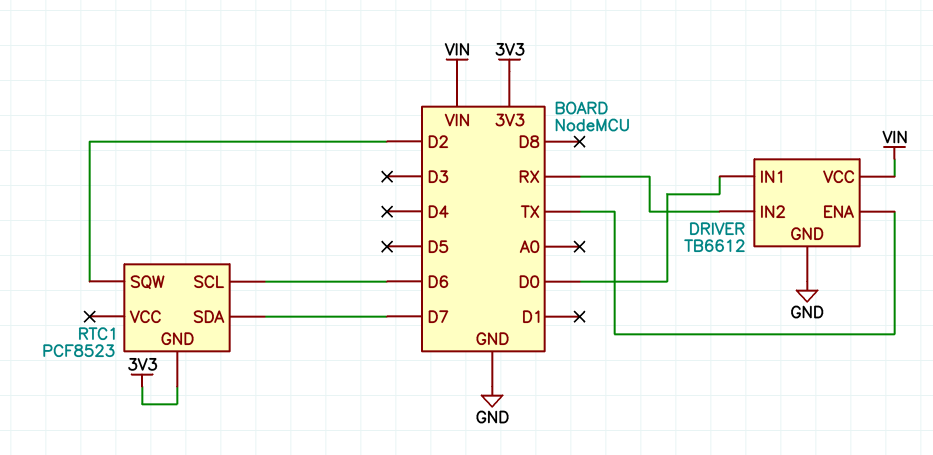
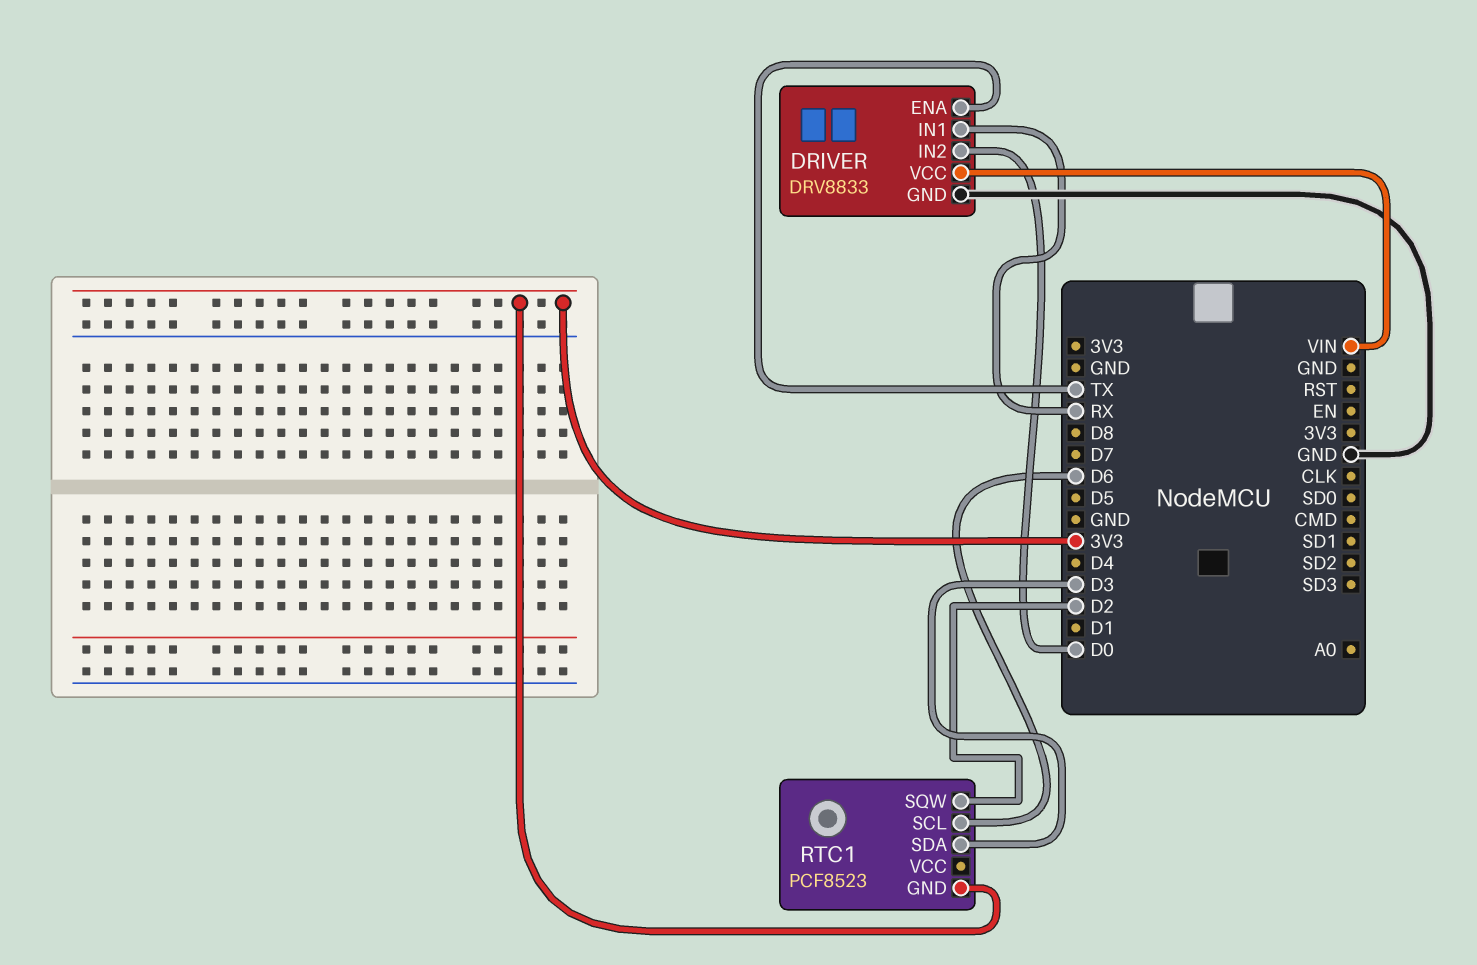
DRIVER: TB6612 -> DRV8833
DRIVER pin IN1: D0 -> RX
DRIVER pin IN2: RX -> D0
RTC1 pin SDA: D7 -> D3

